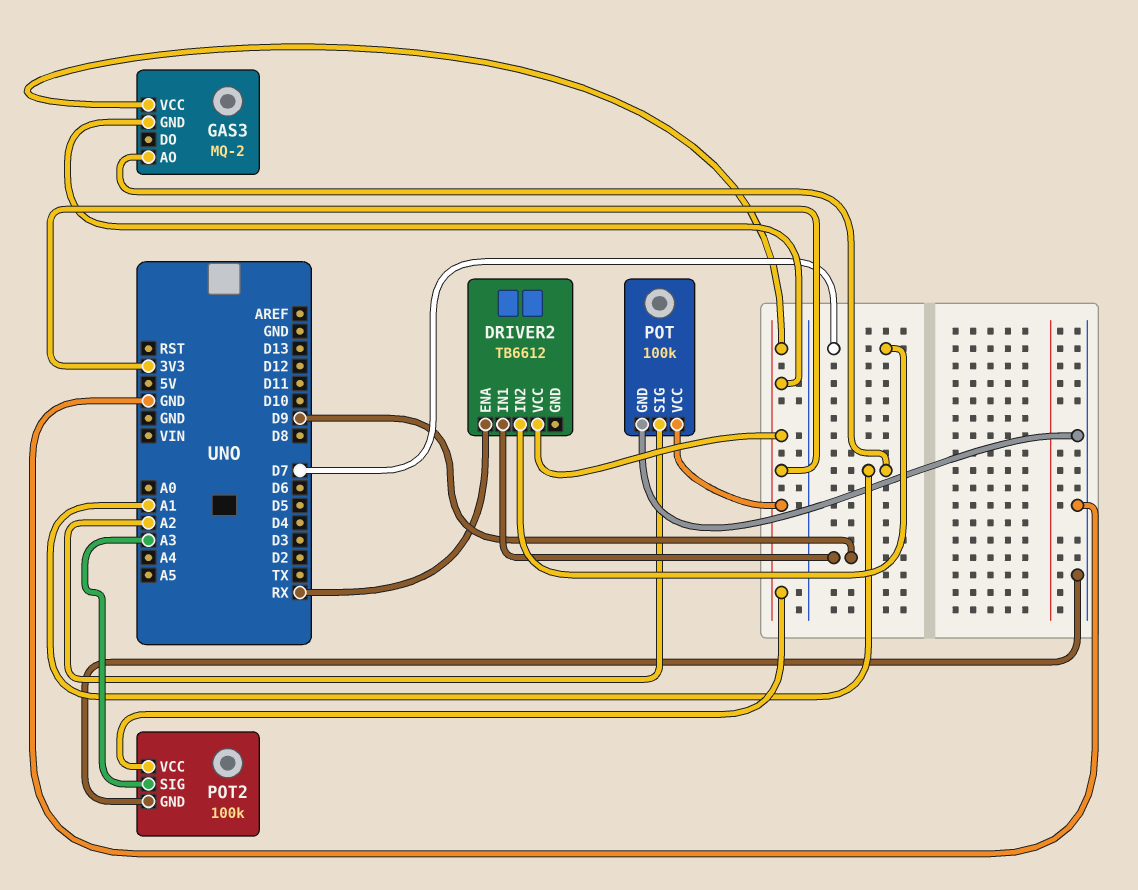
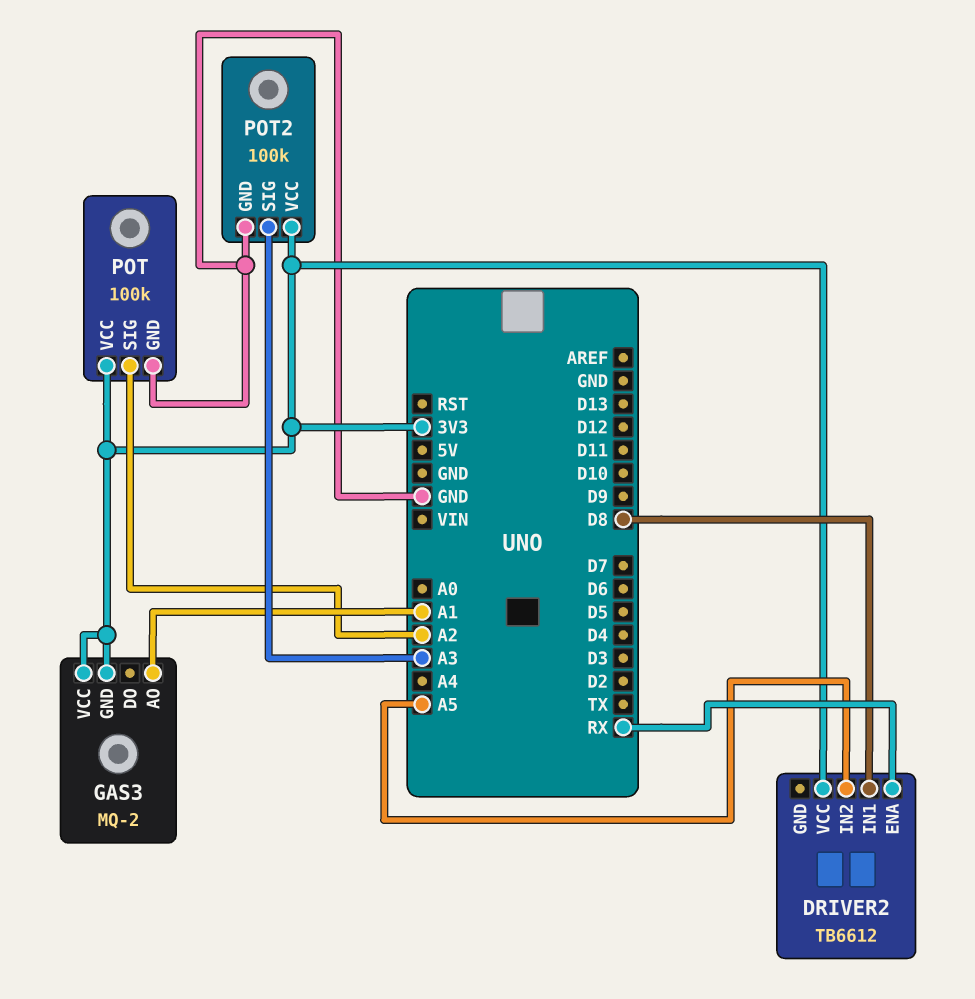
DRIVER2 pin IN1: D9 -> D8
DRIVER2 pin IN2: D7 -> A5

